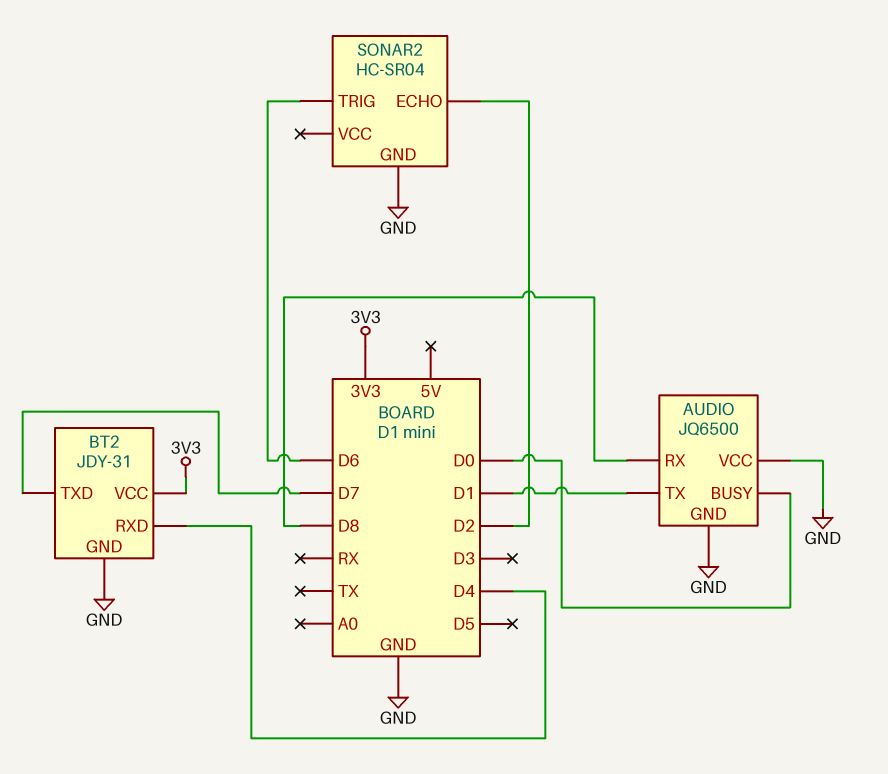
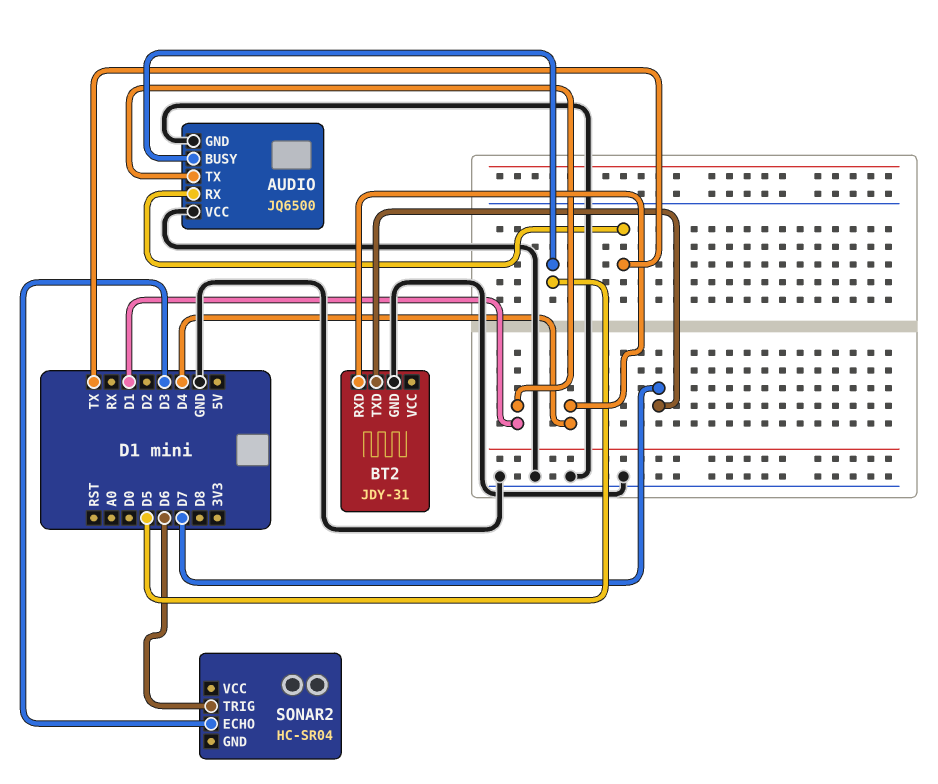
AUDIO pin BUSY: D0 -> D5
AUDIO pin RX: D8 -> TX
BT2 pin VCC: 3V3 -> none
SONAR2 pin ECHO: D2 -> D3
SONAR2 pin GND: GND -> none

